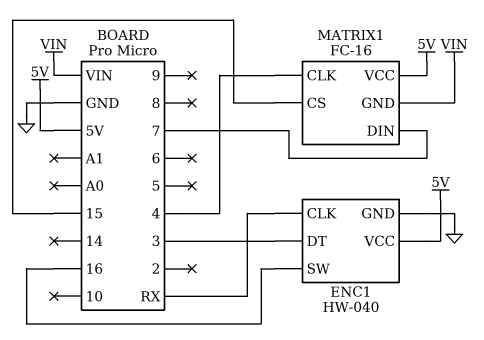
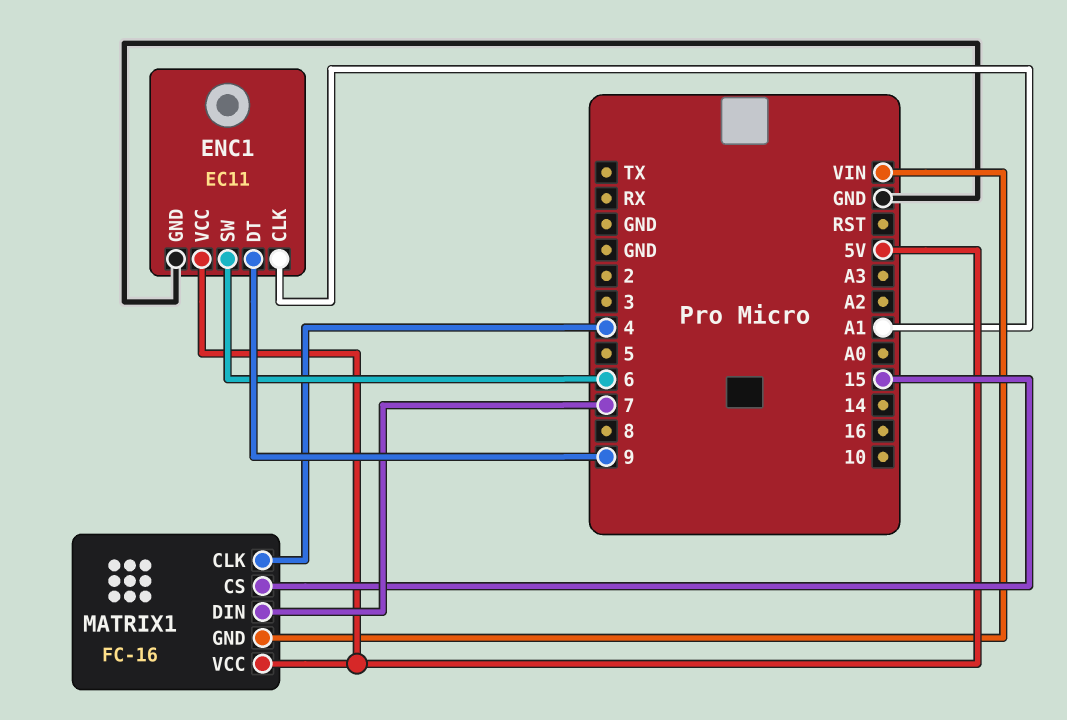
ENC1: HW-040 -> EC11
ENC1 pin CLK: RX -> A1
ENC1 pin DT: 3 -> 9
ENC1 pin SW: 16 -> 6

